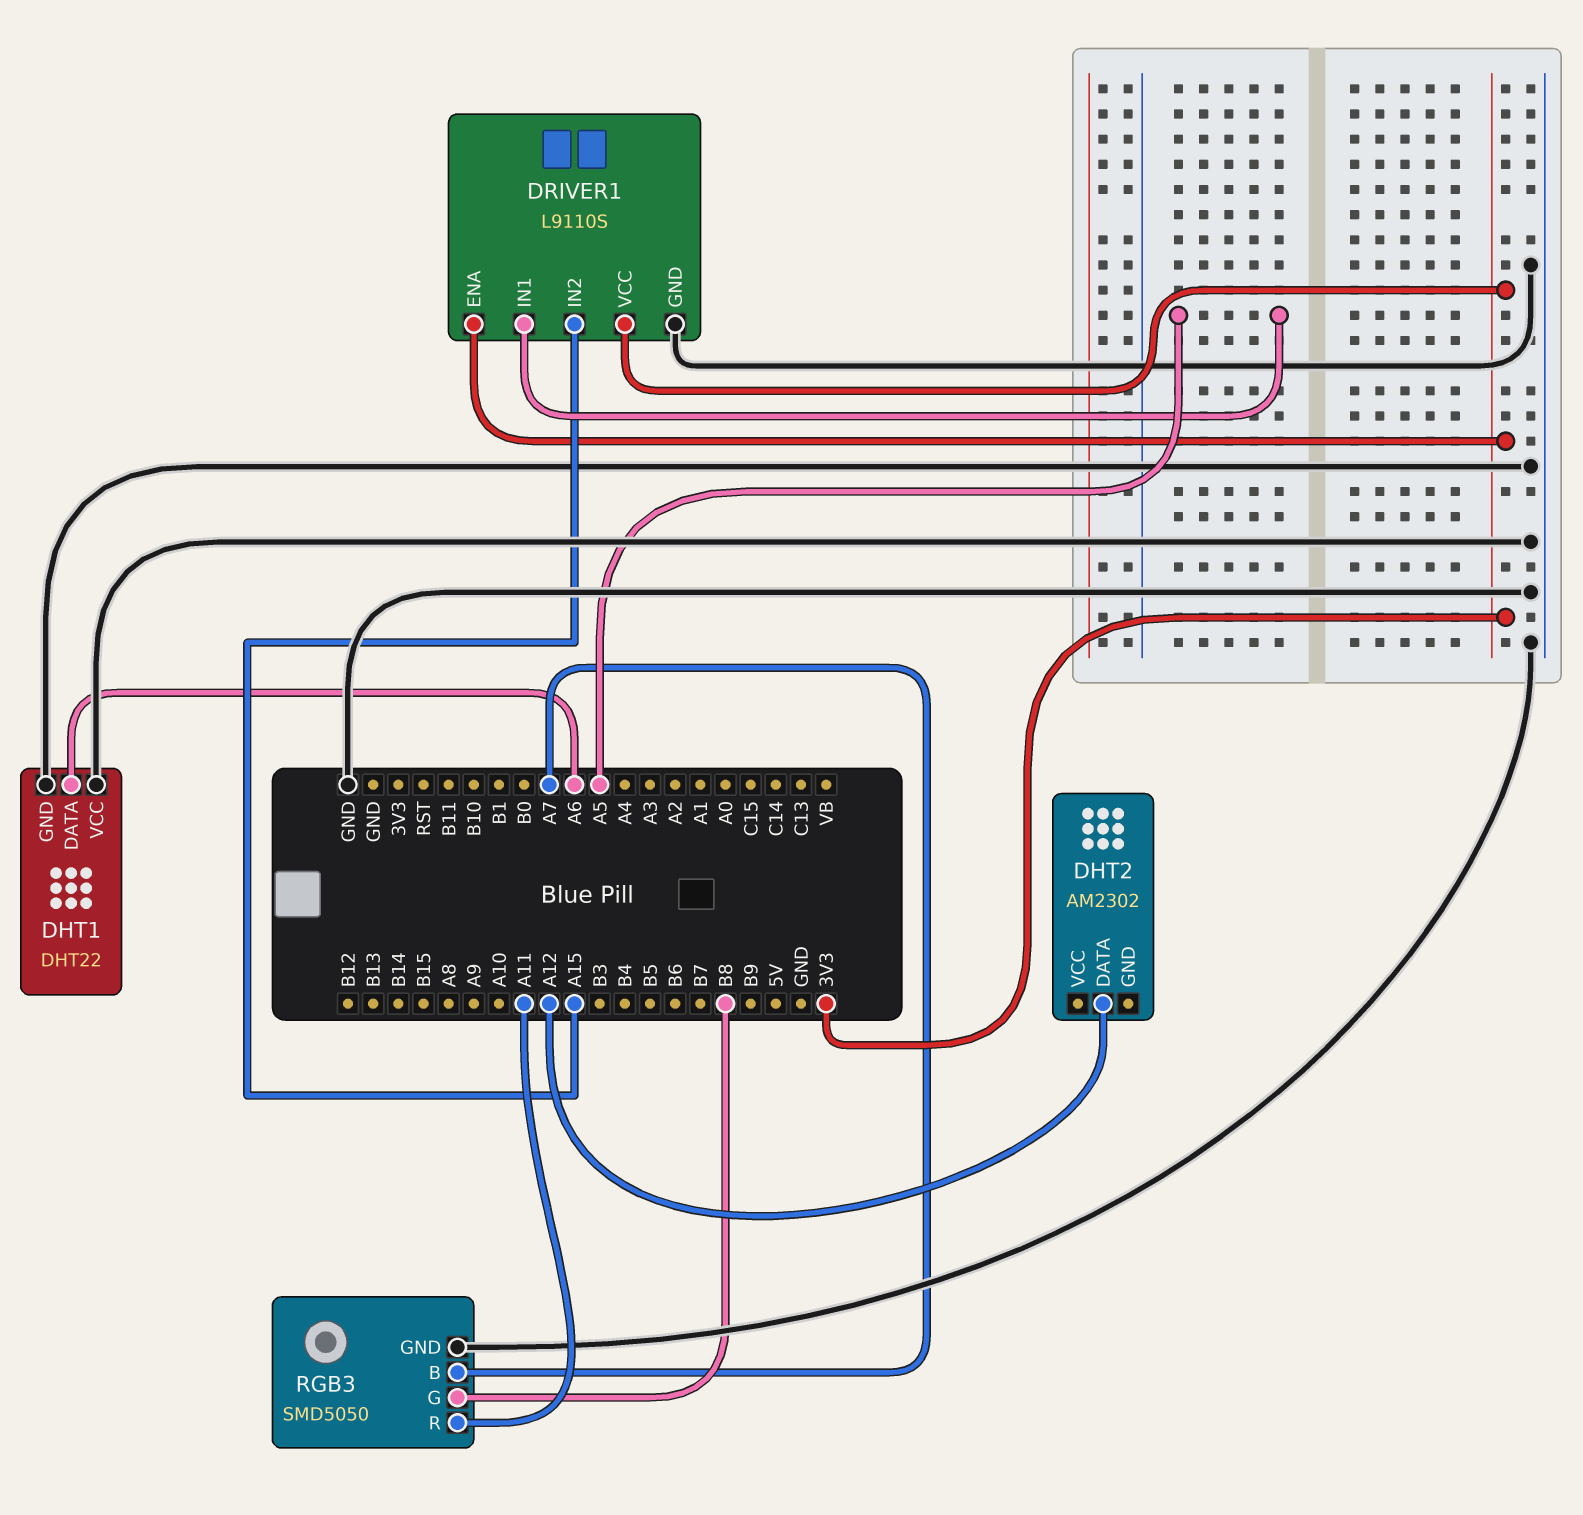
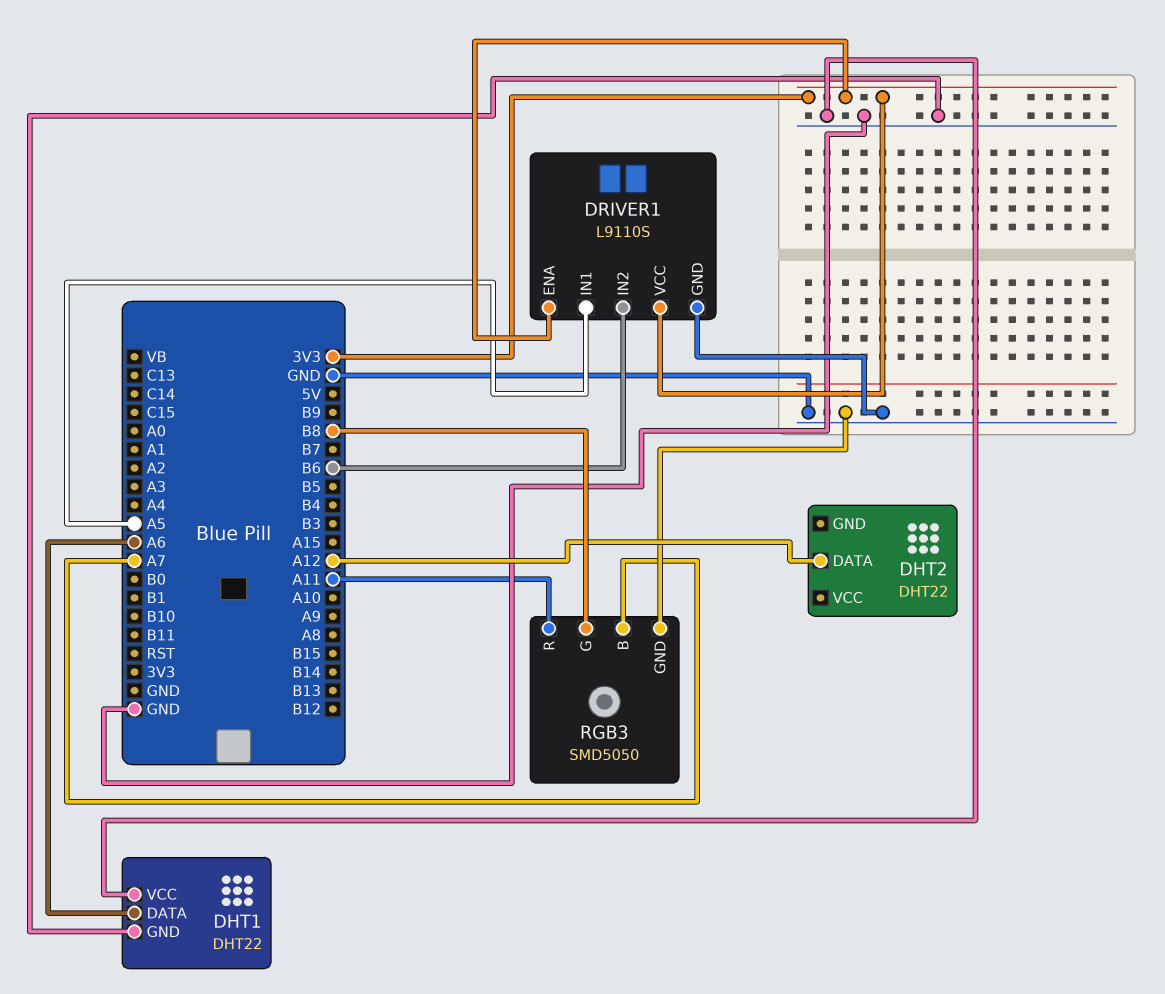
DHT2: AM2302 -> DHT22
DRIVER1 pin IN2: A15 -> B6

